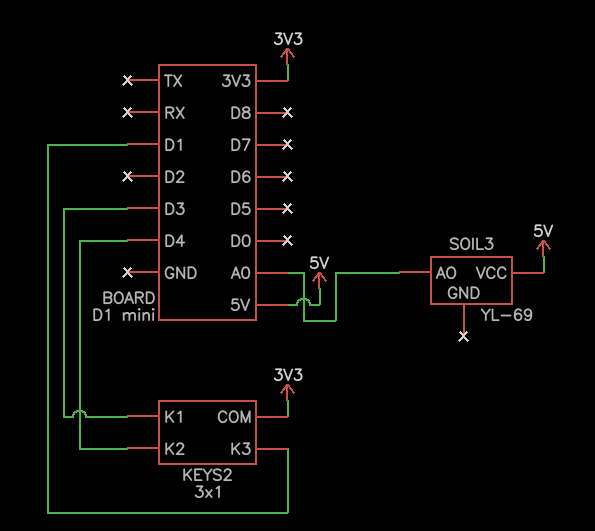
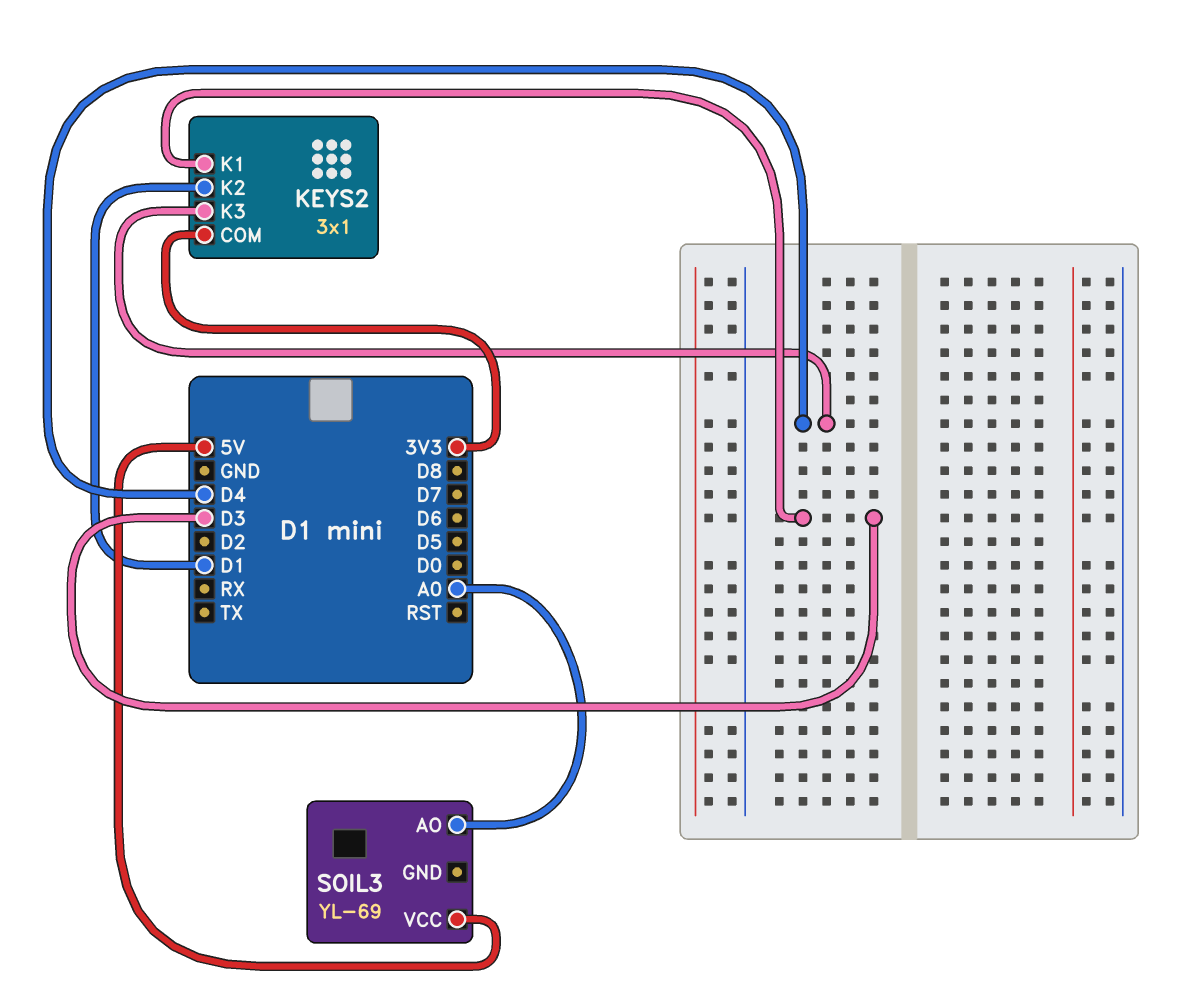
KEYS2 pin K2: D4 -> D1
KEYS2 pin K3: D1 -> D4

